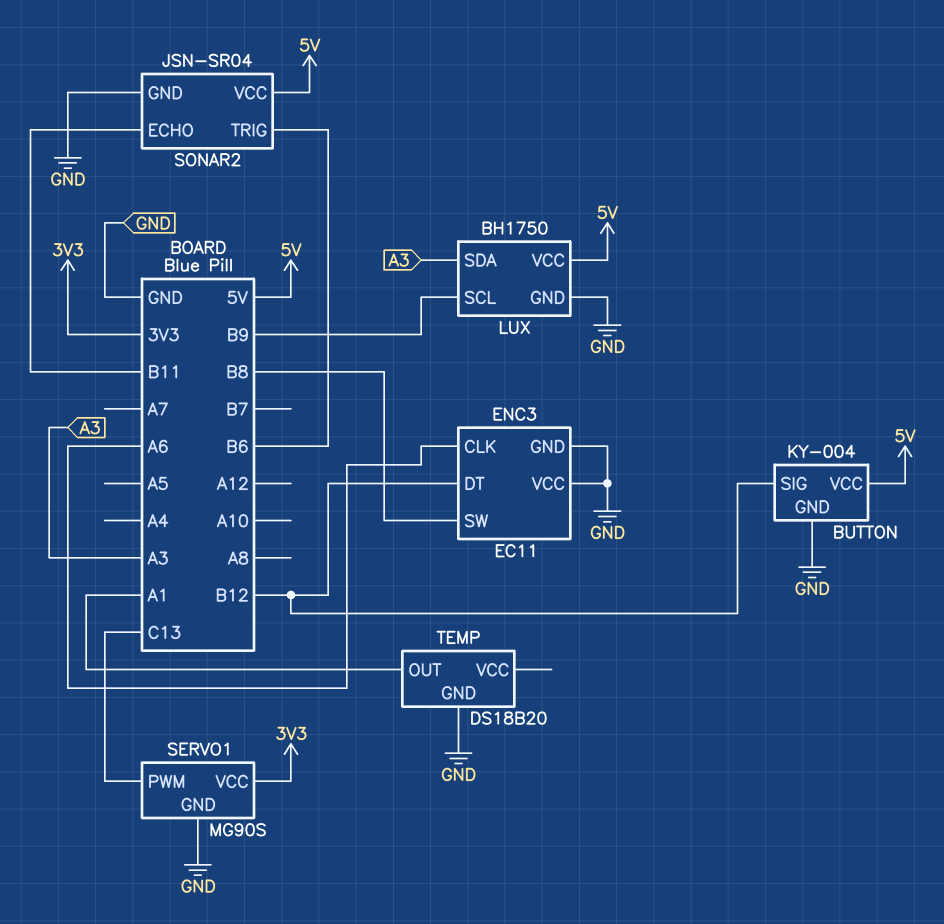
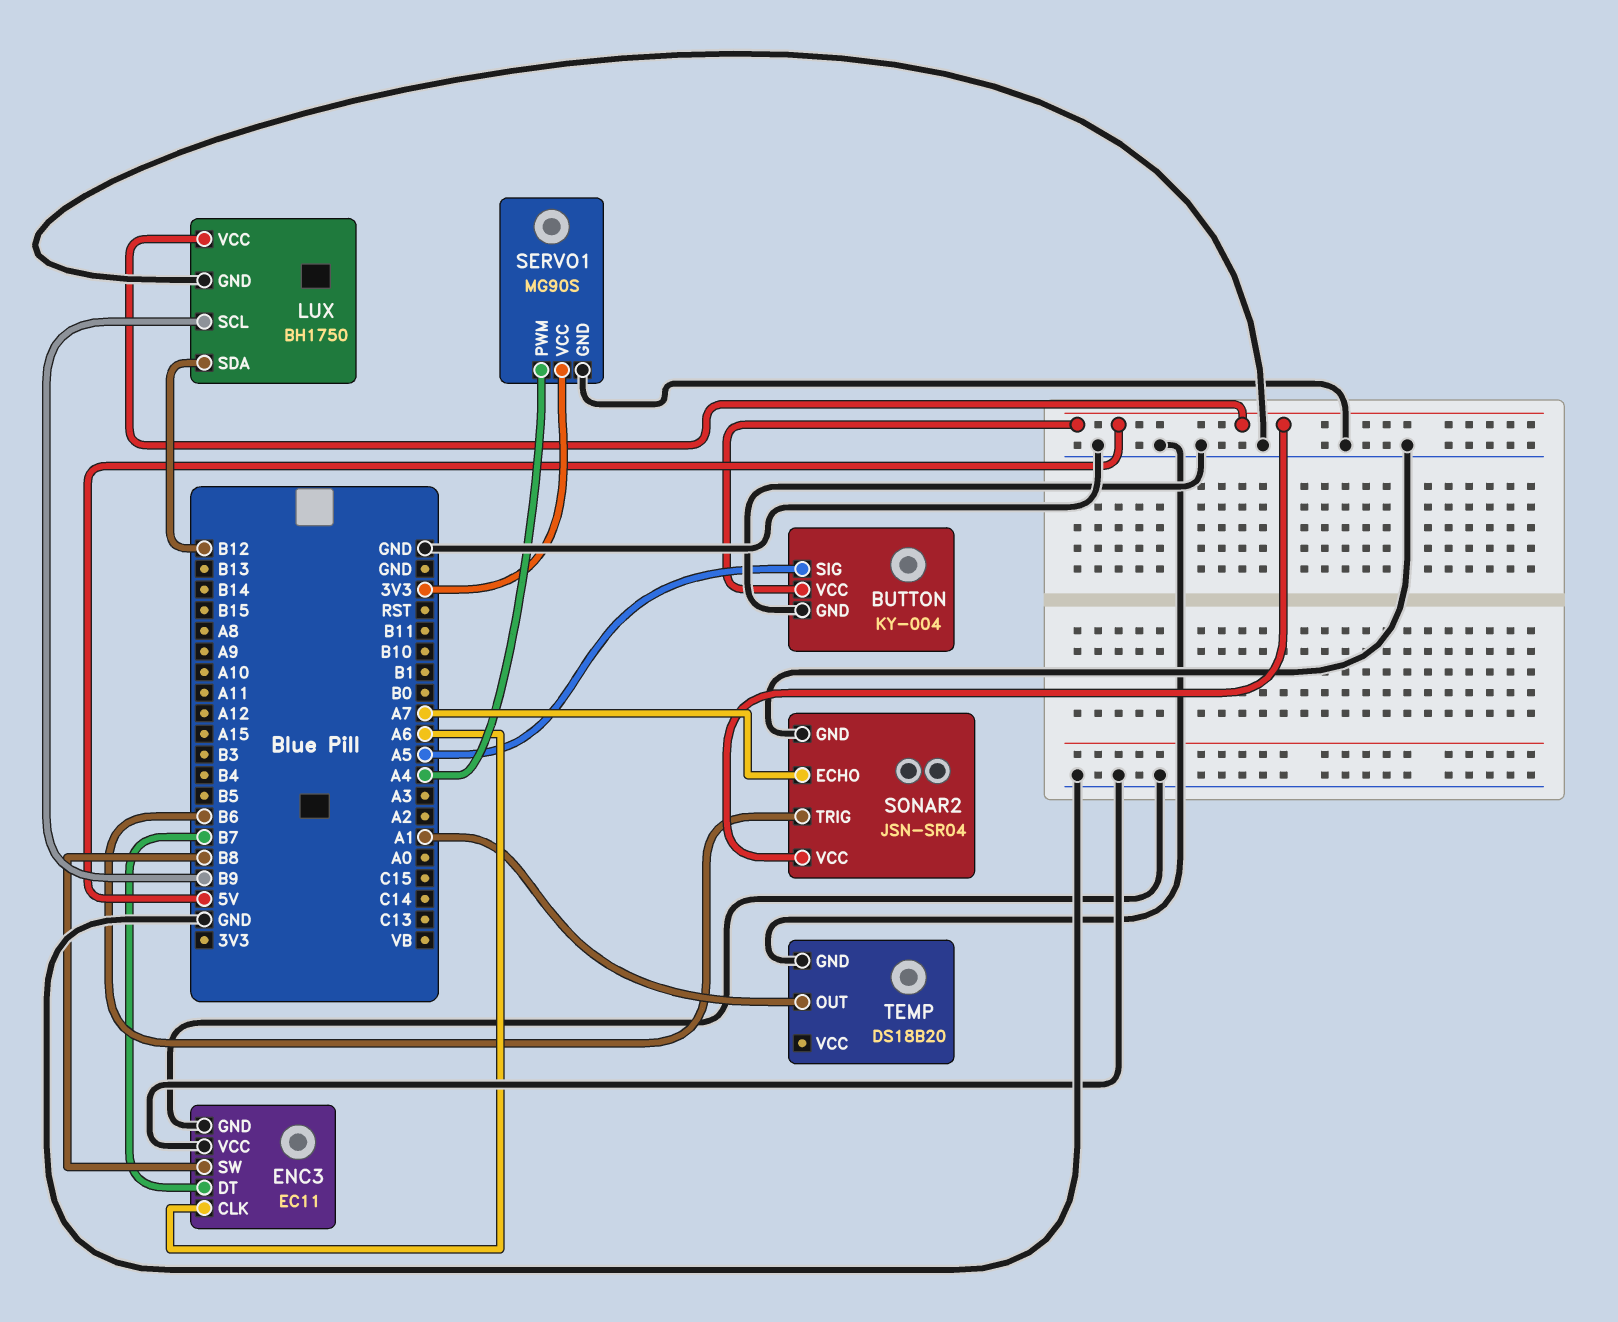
BUTTON pin SIG: B12 -> A5
ENC3 pin DT: B12 -> B7
LUX pin SDA: A3 -> B12
SERVO1 pin PWM: C13 -> A4
SONAR2 pin ECHO: B11 -> A7

